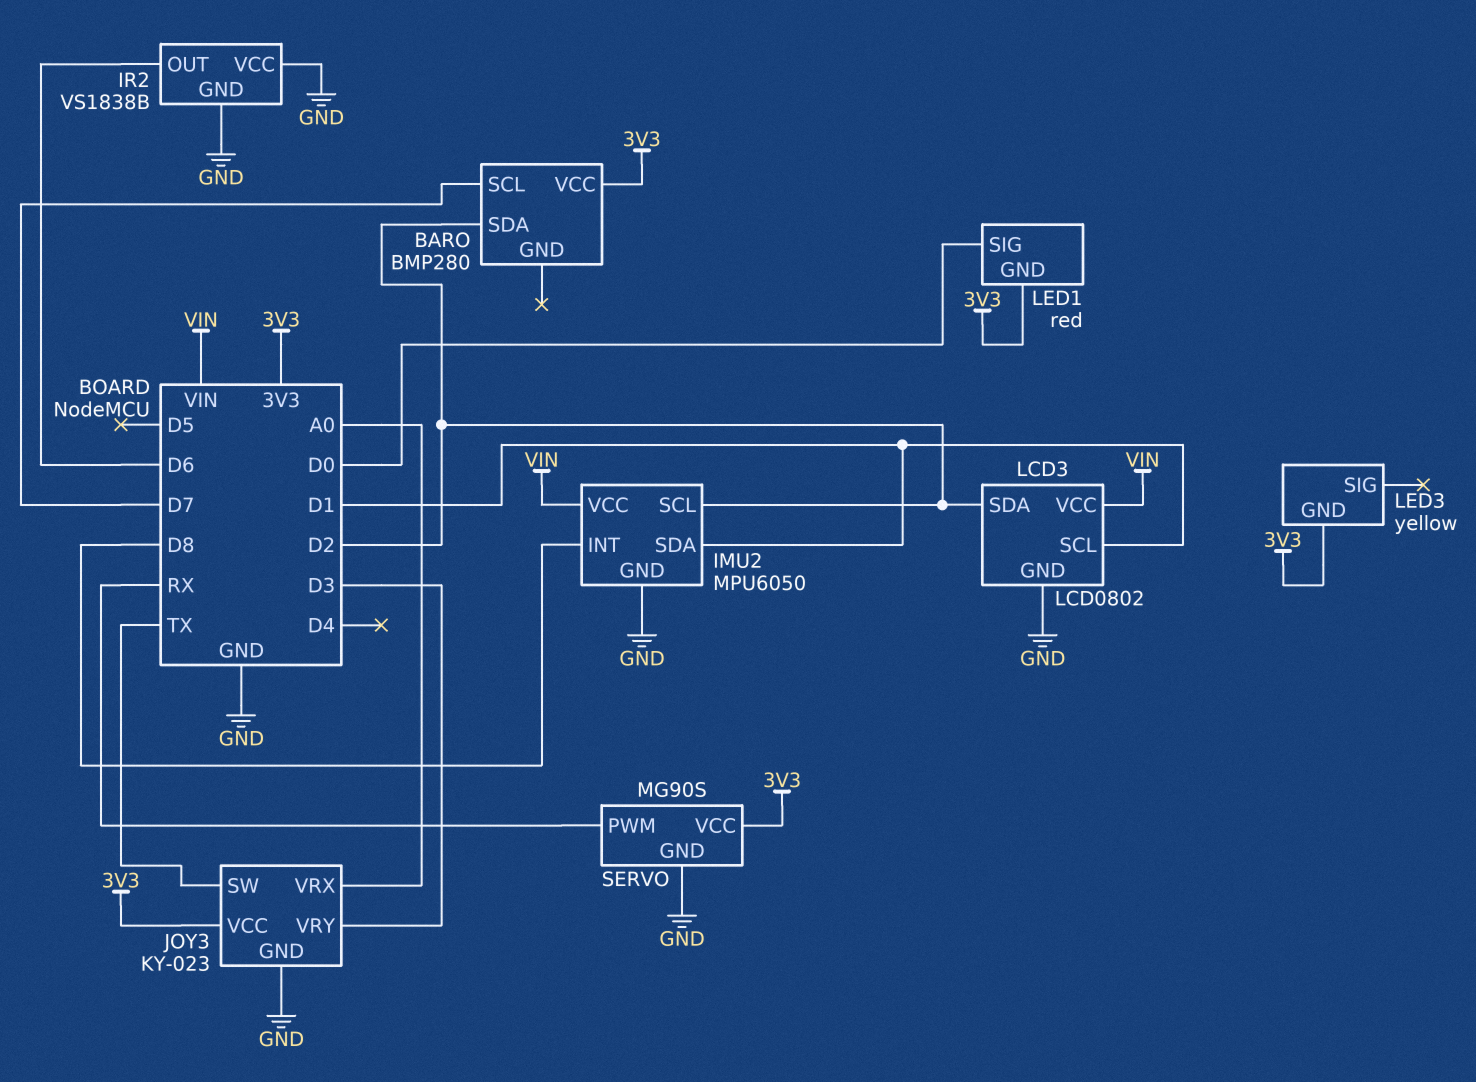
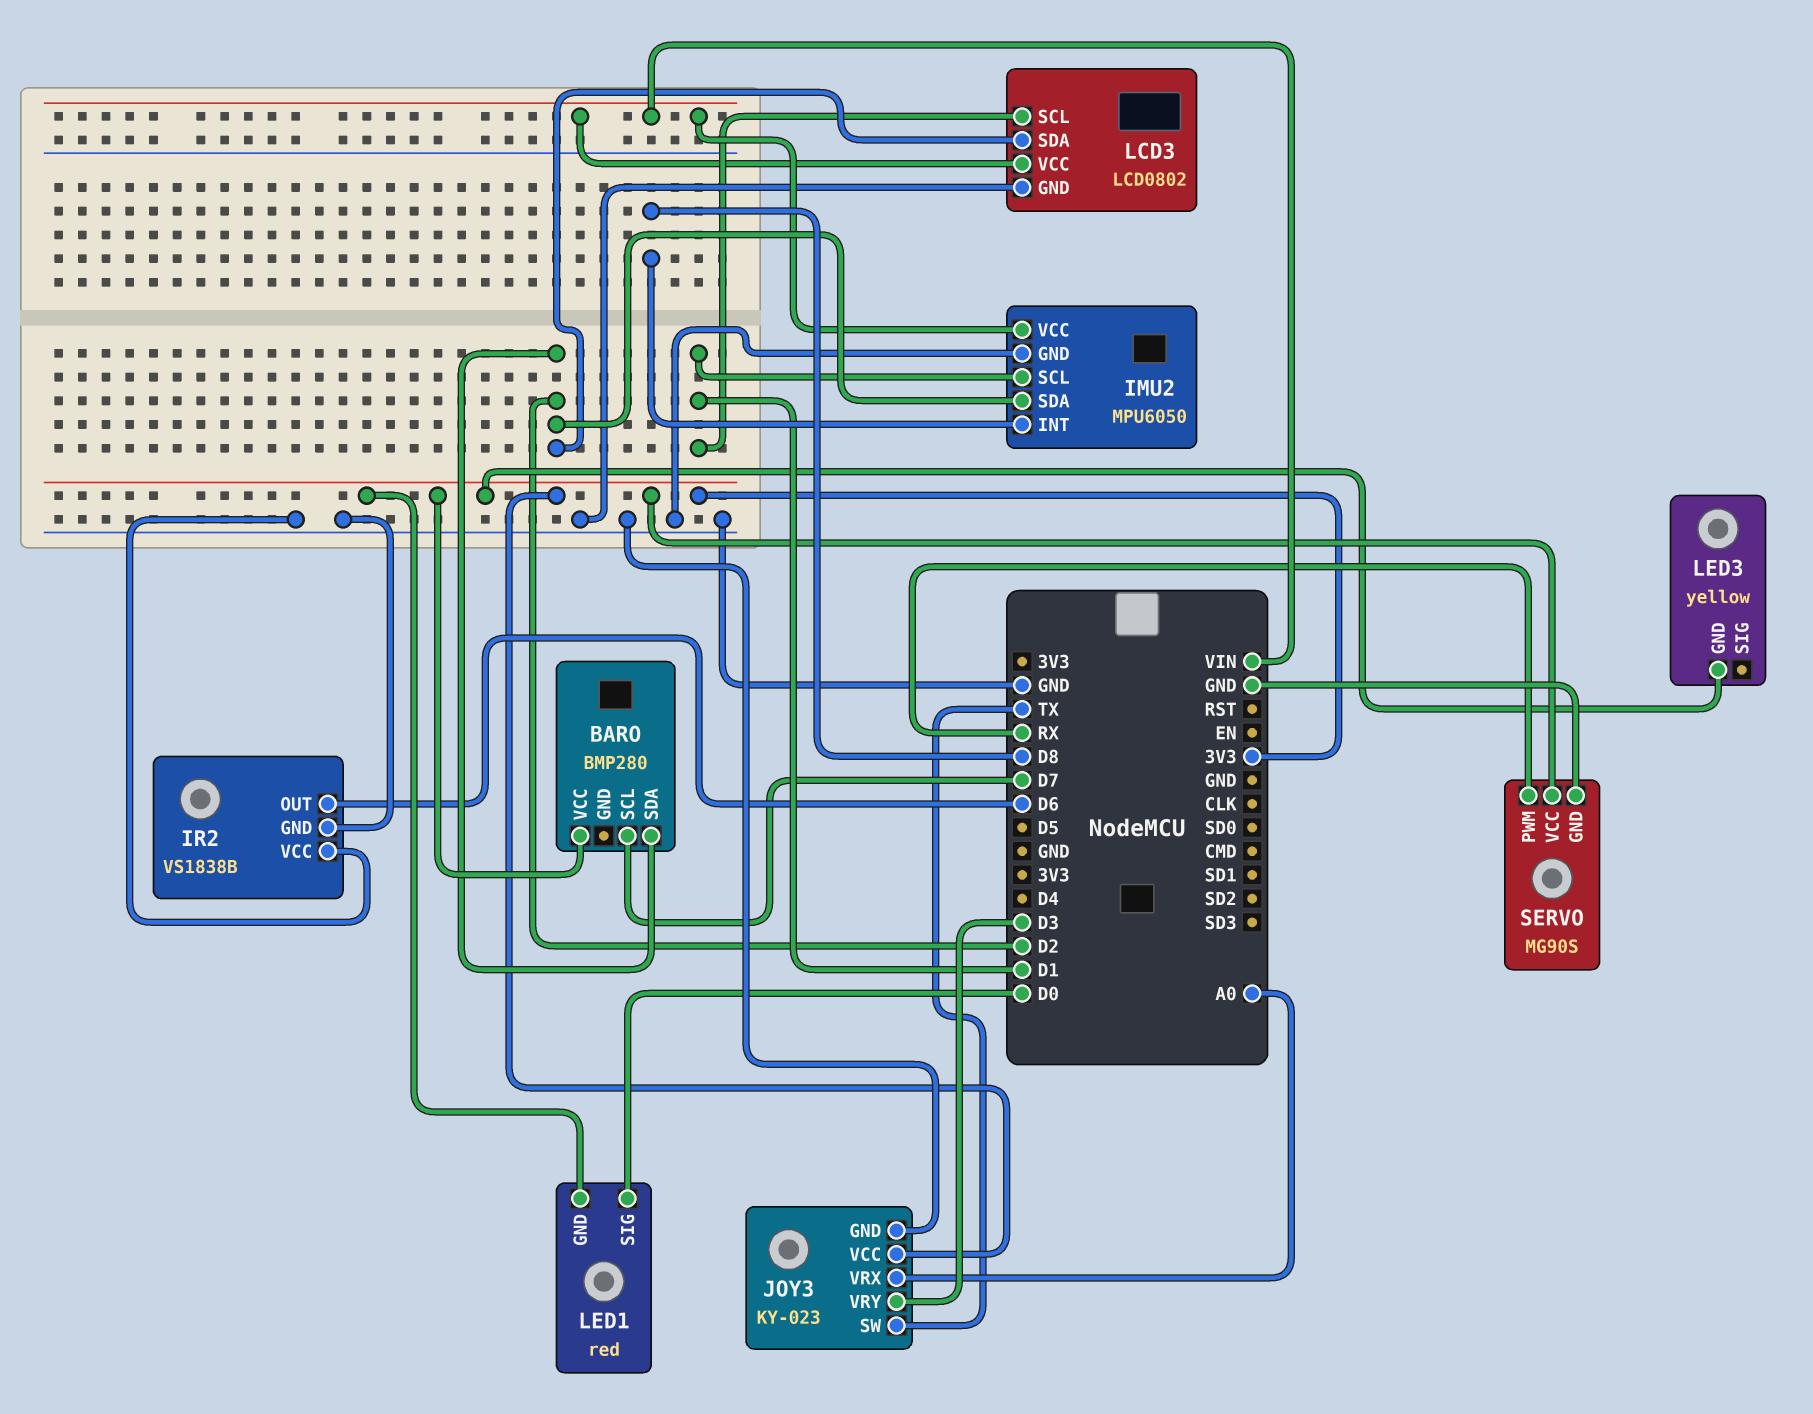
IMU2 pin SCL: D2 -> D1
IMU2 pin SDA: D1 -> D2

